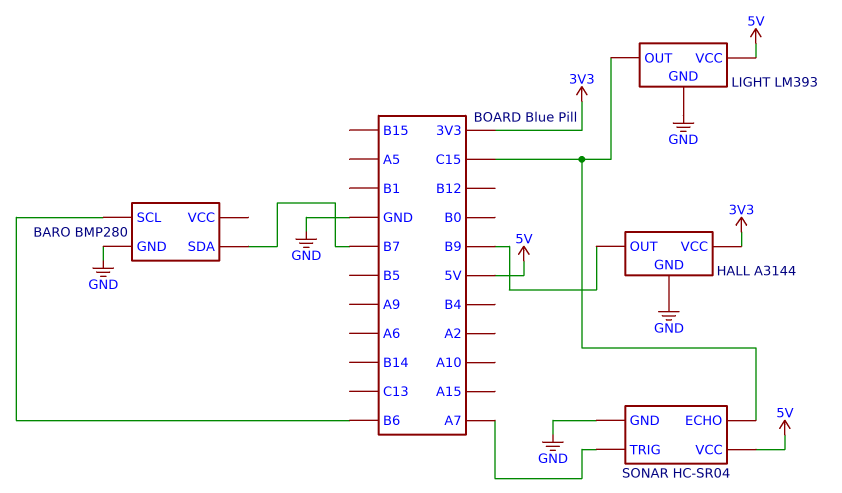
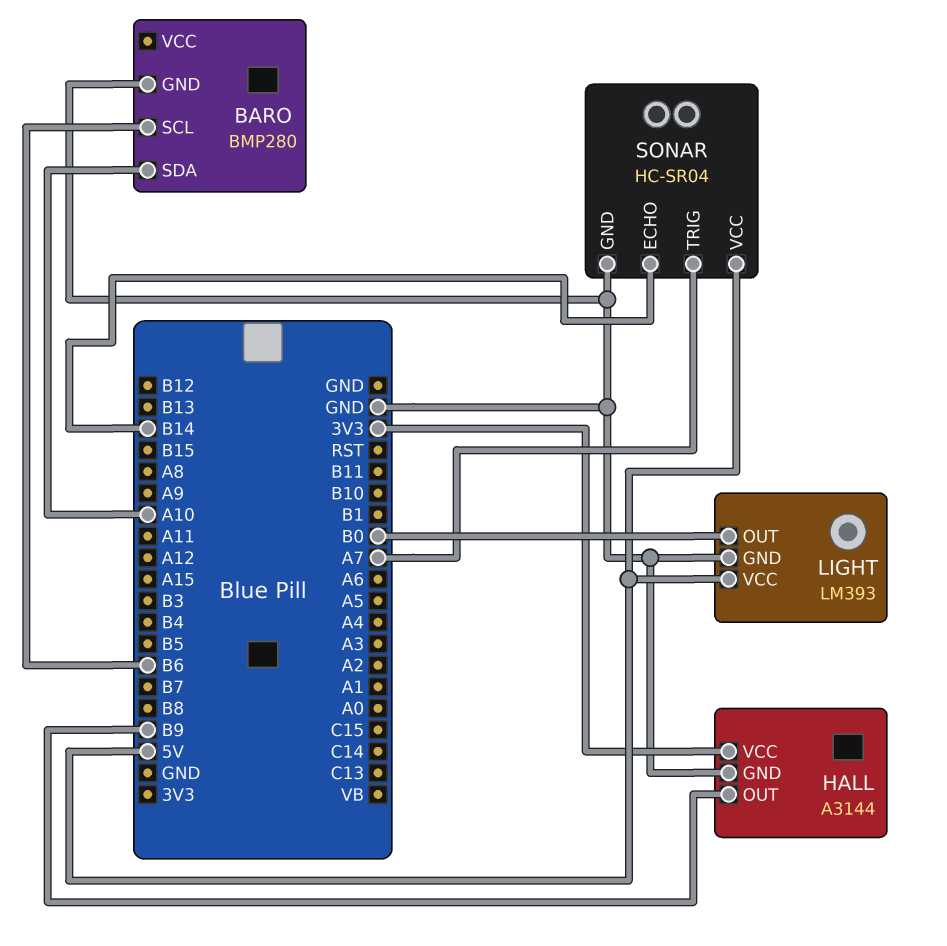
BARO pin SDA: B7 -> A10
LIGHT pin OUT: C15 -> B0
SONAR pin ECHO: C15 -> B14

